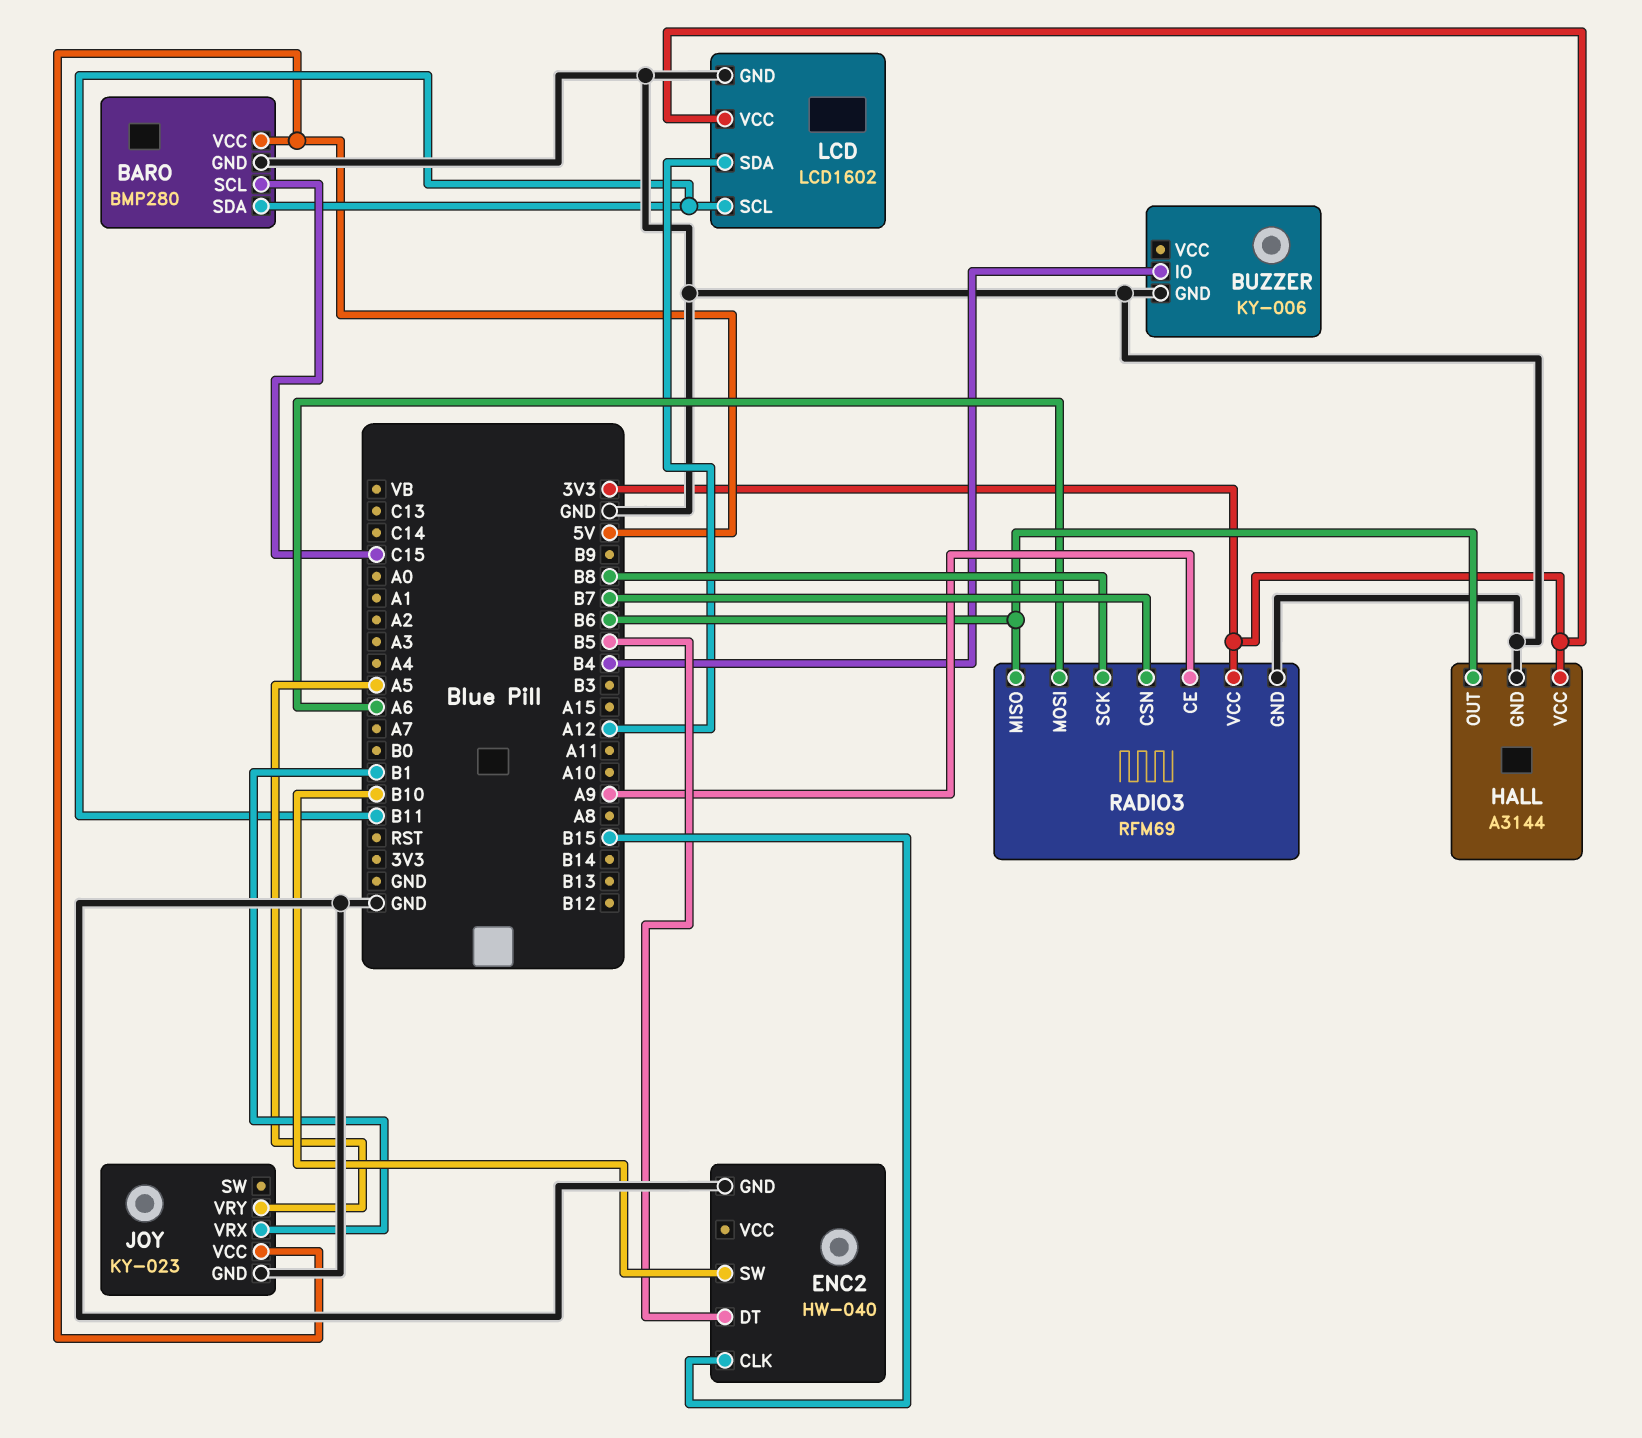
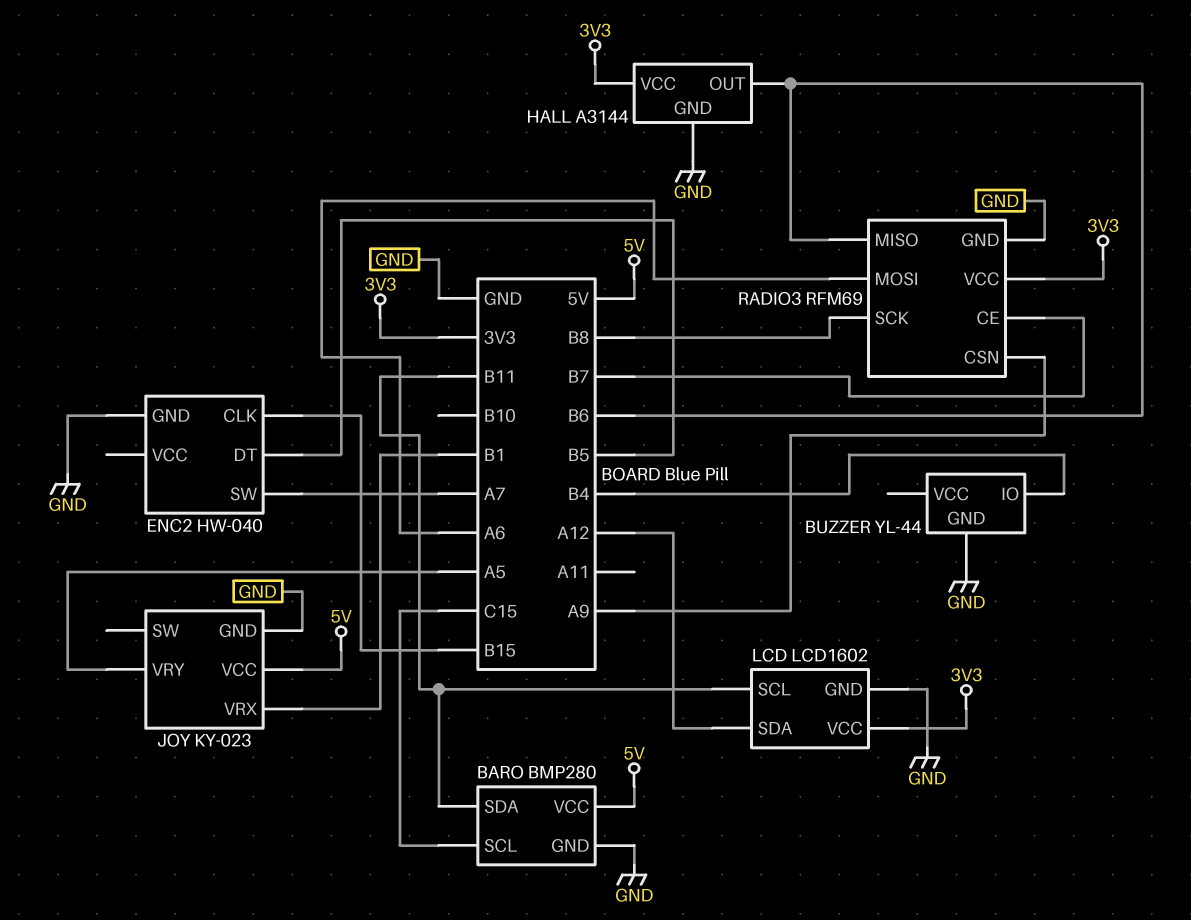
BUZZER: KY-006 -> YL-44
ENC2 pin SW: B10 -> A7
RADIO3 pin CE: A9 -> B7
RADIO3 pin CSN: B7 -> A9

